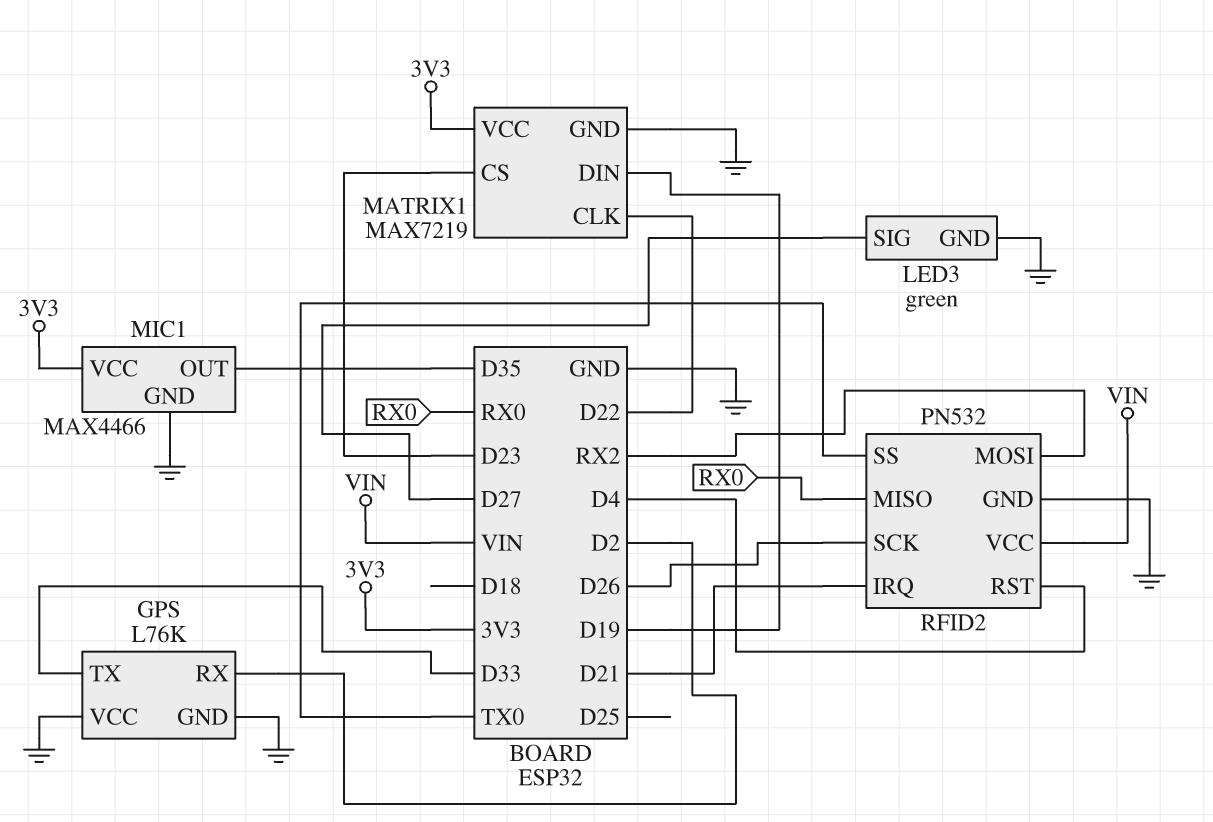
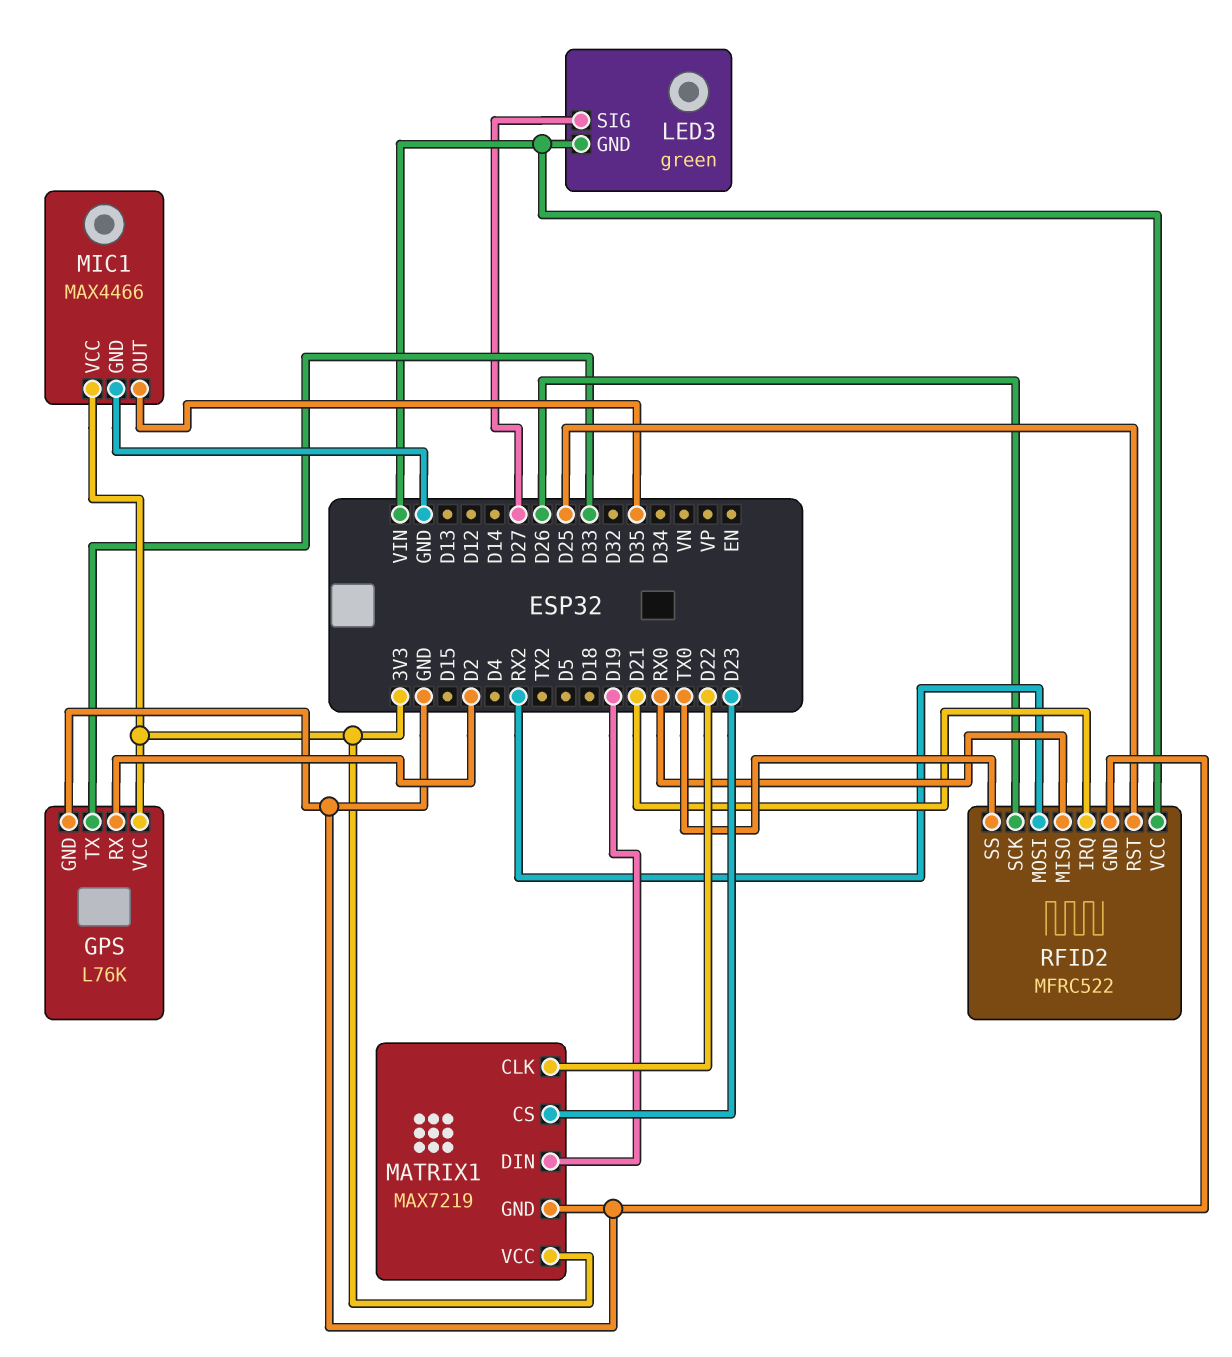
GPS pin VCC: GND -> 3V3
LED3 pin GND: GND -> VIN
RFID2: PN532 -> MFRC522
RFID2 pin RST: D4 -> D25

